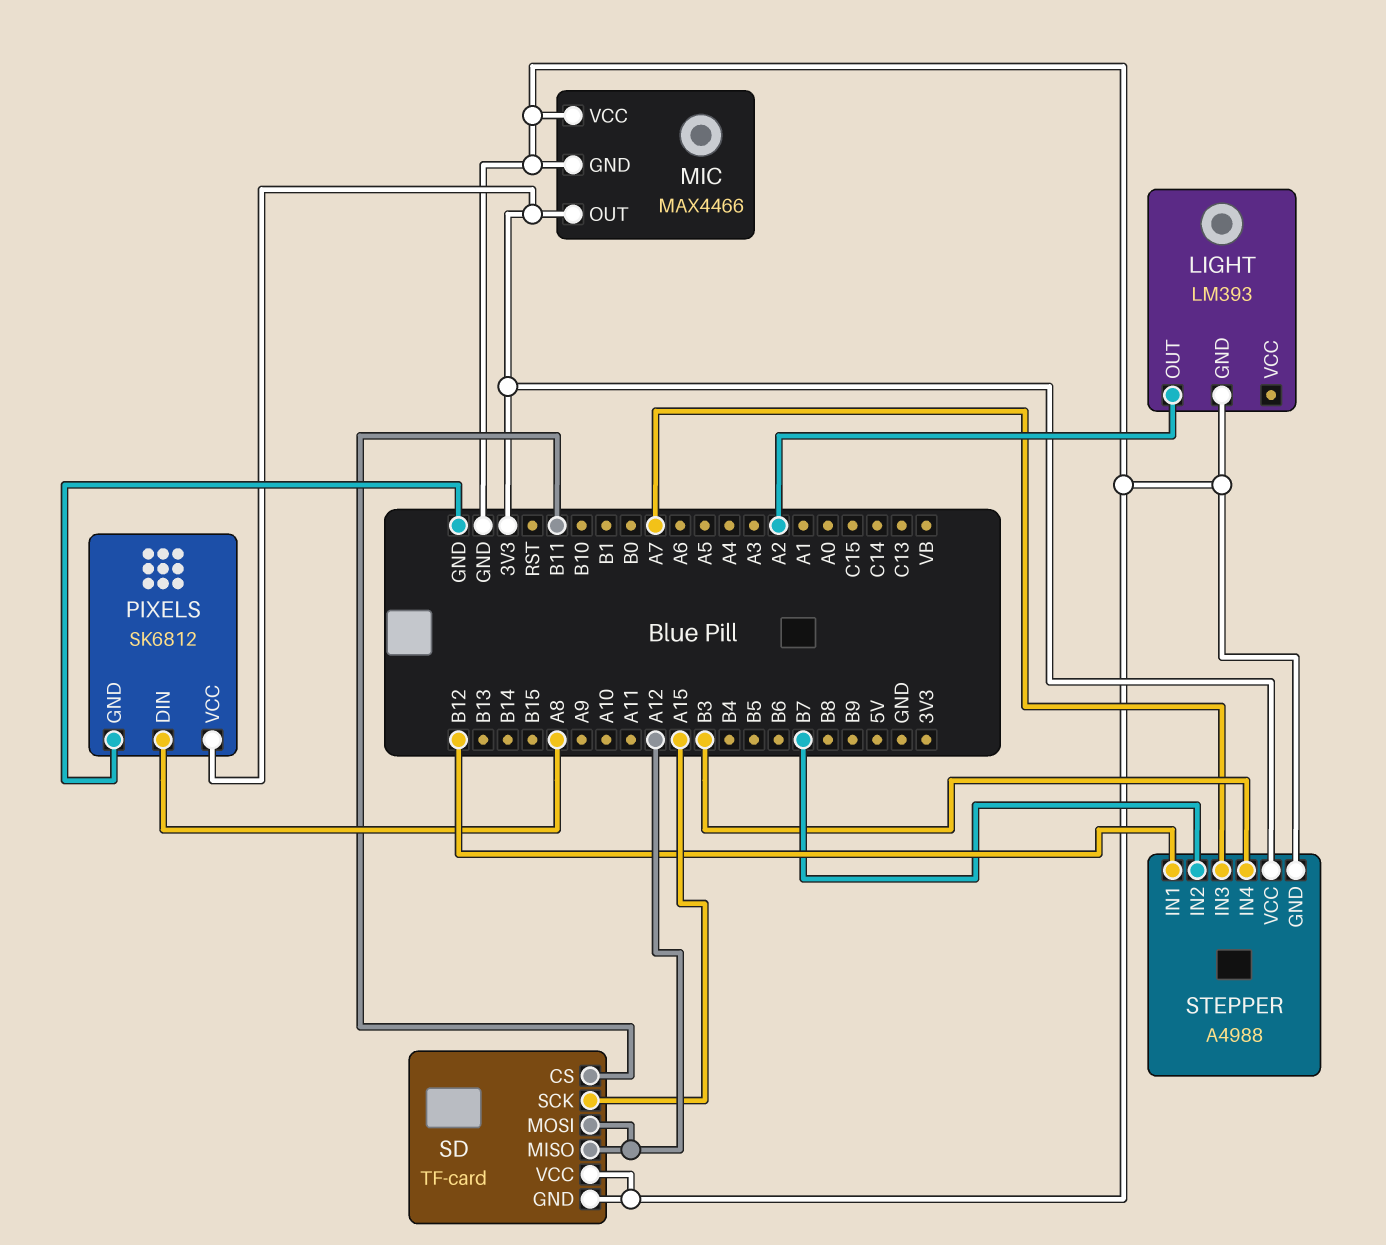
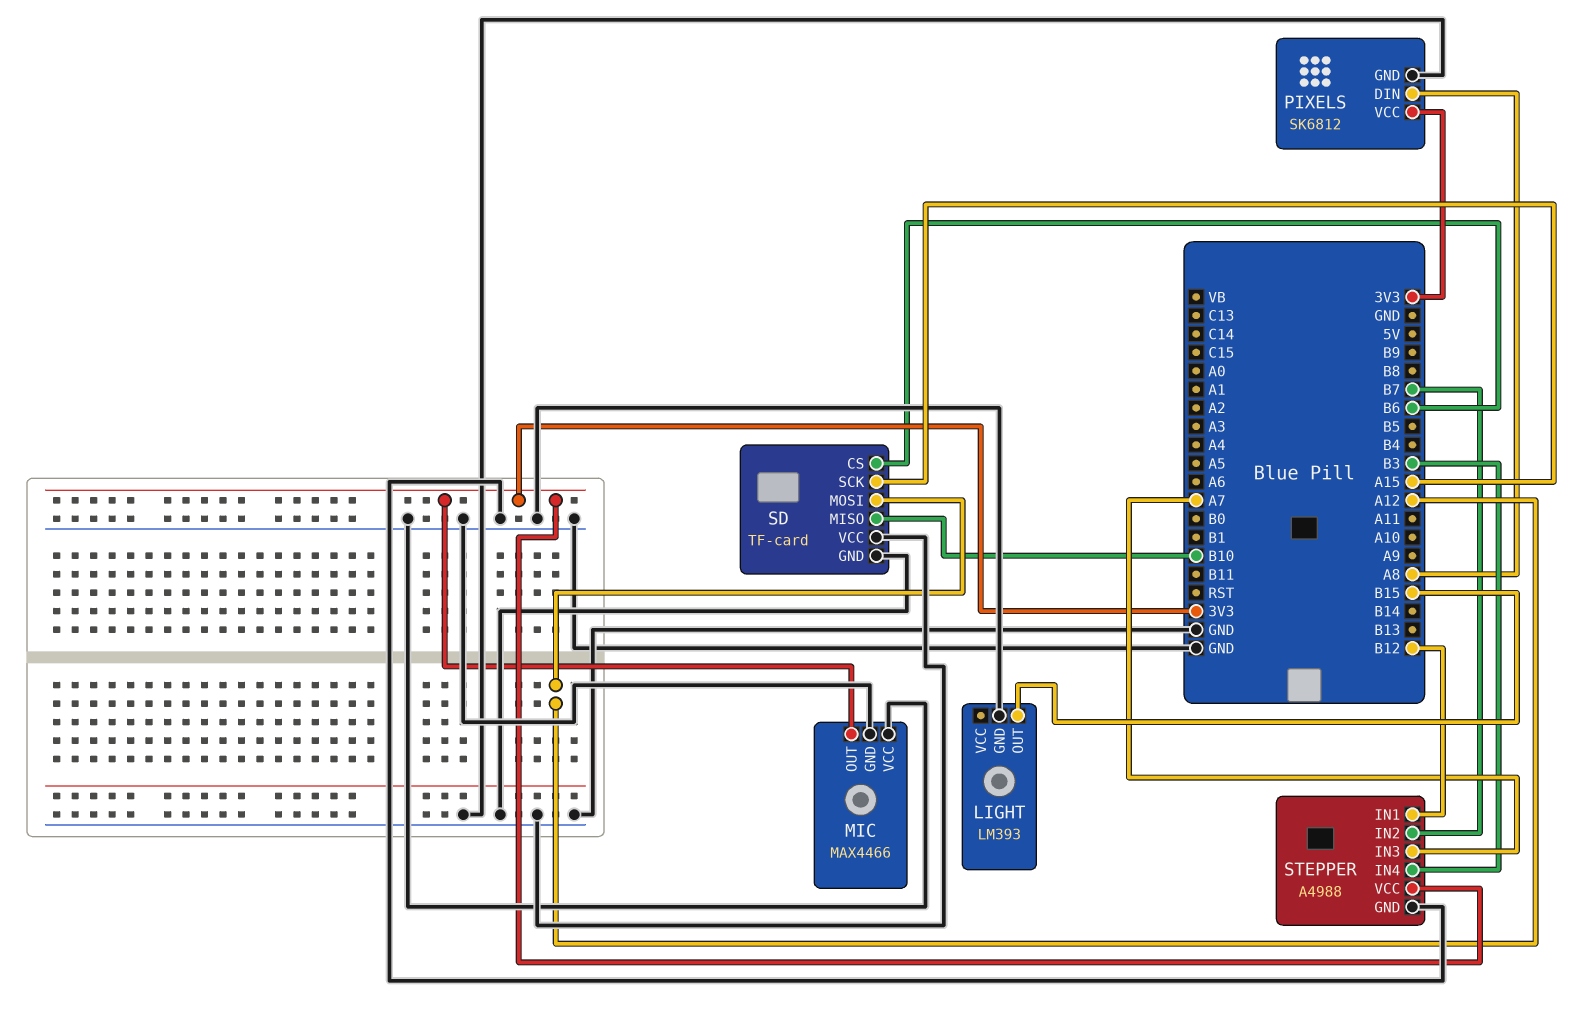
LIGHT pin OUT: A2 -> B15
SD pin CS: B11 -> B6
SD pin MISO: A12 -> B10

